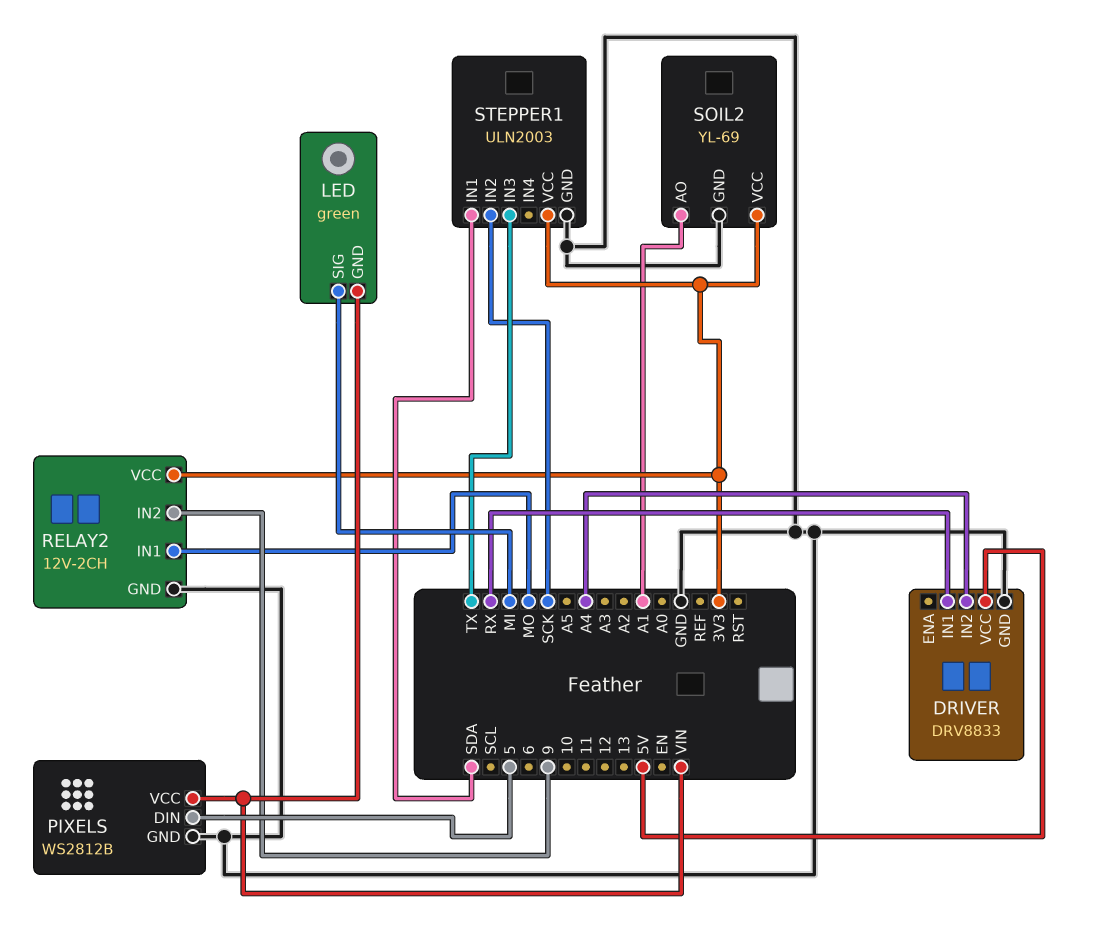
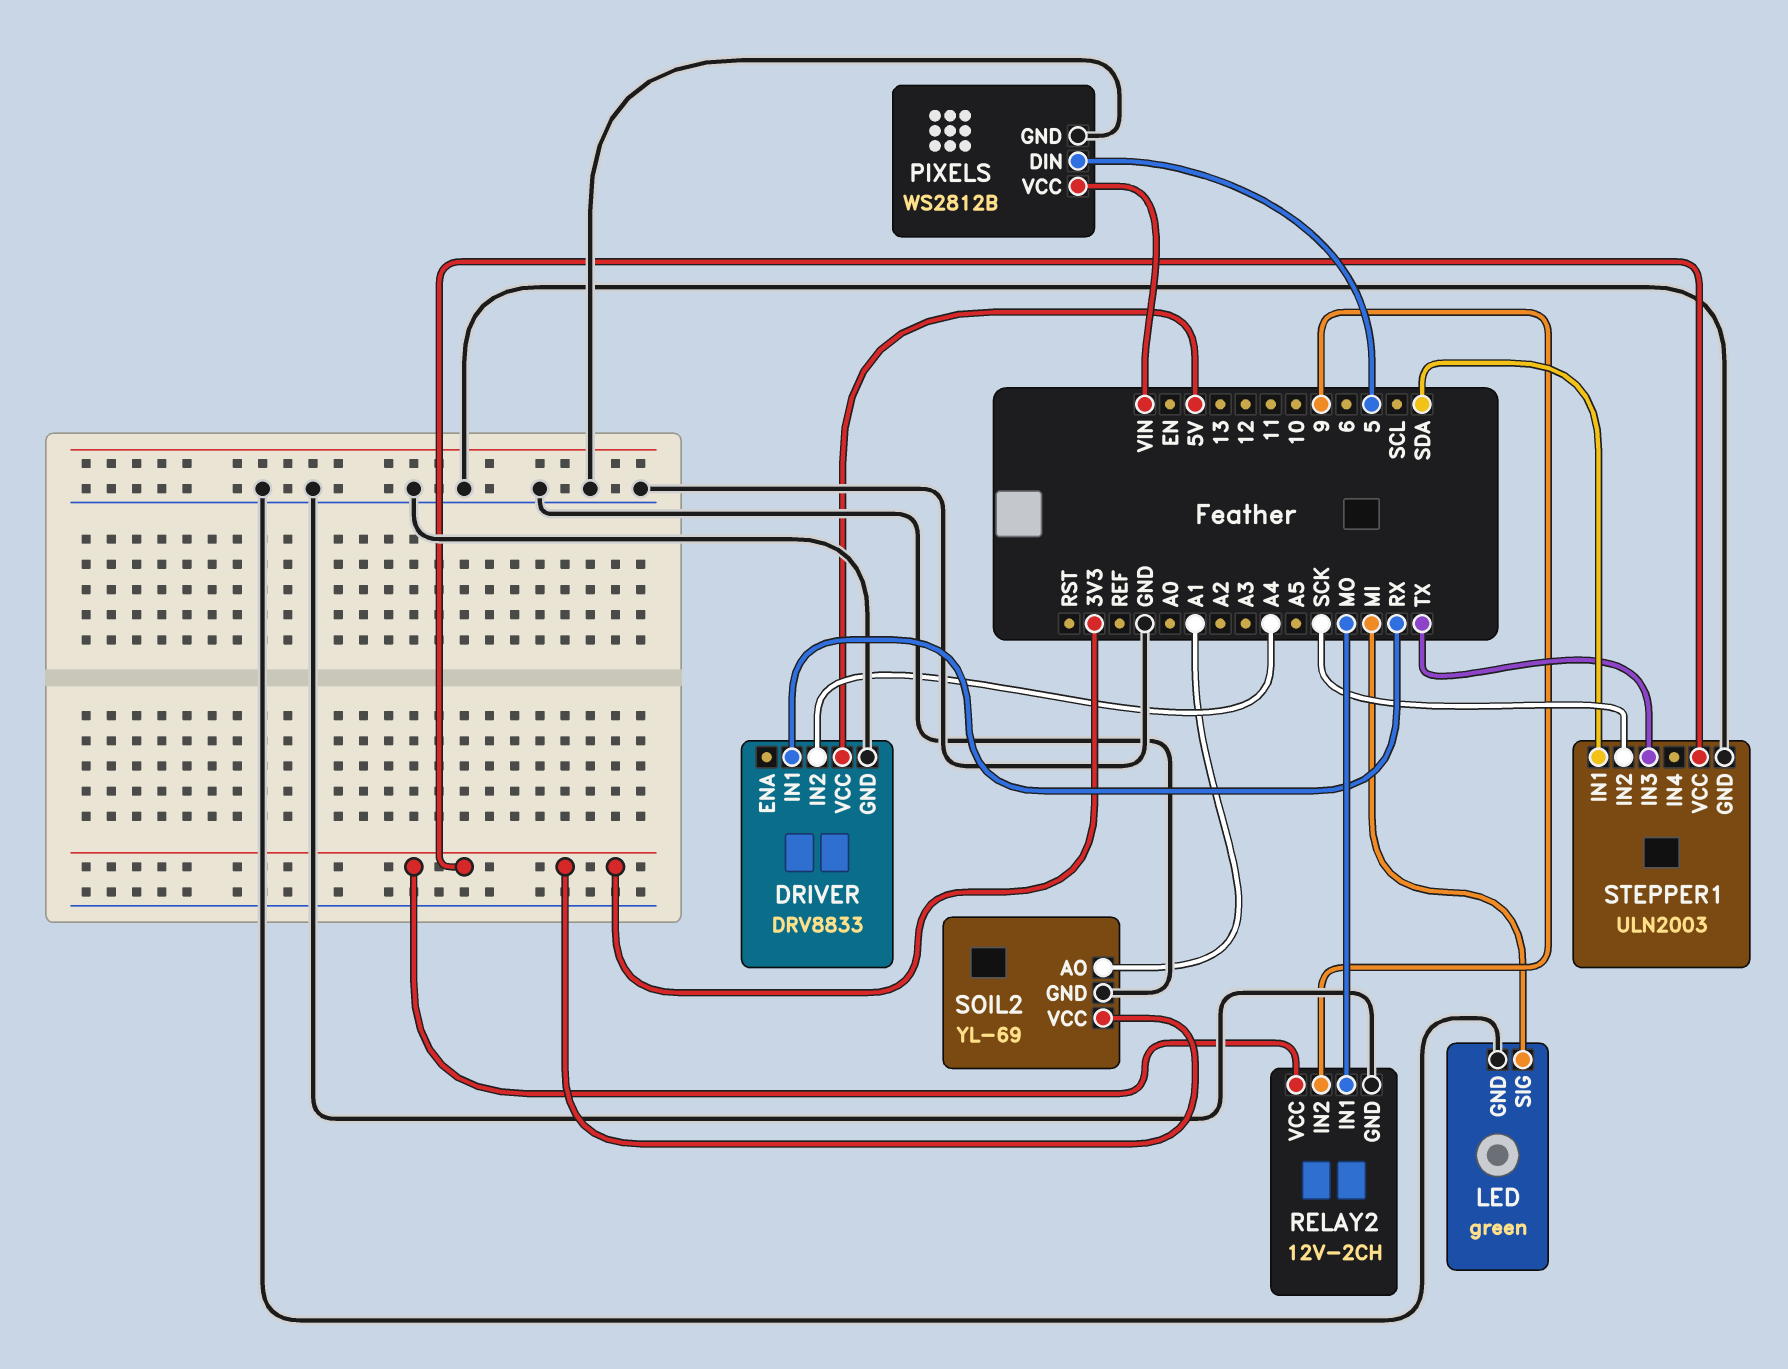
LED pin GND: VIN -> GND

